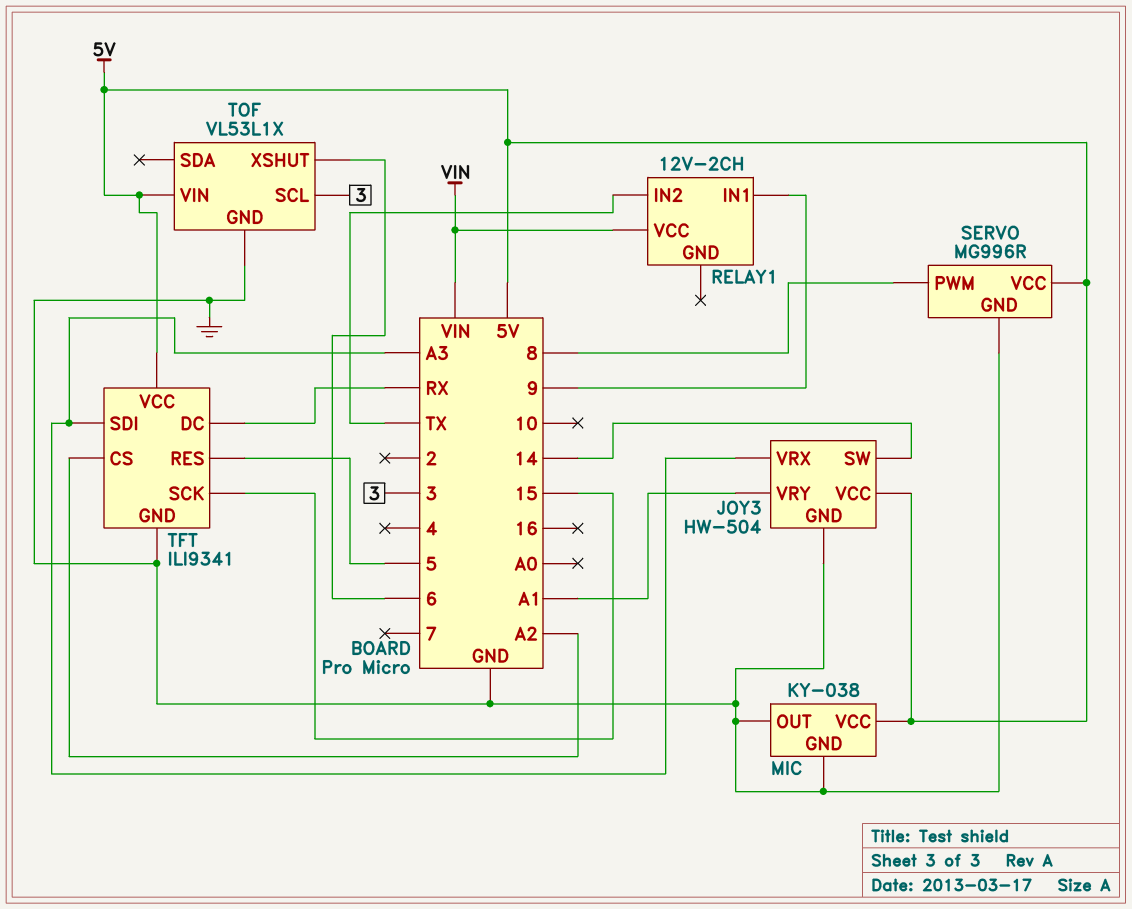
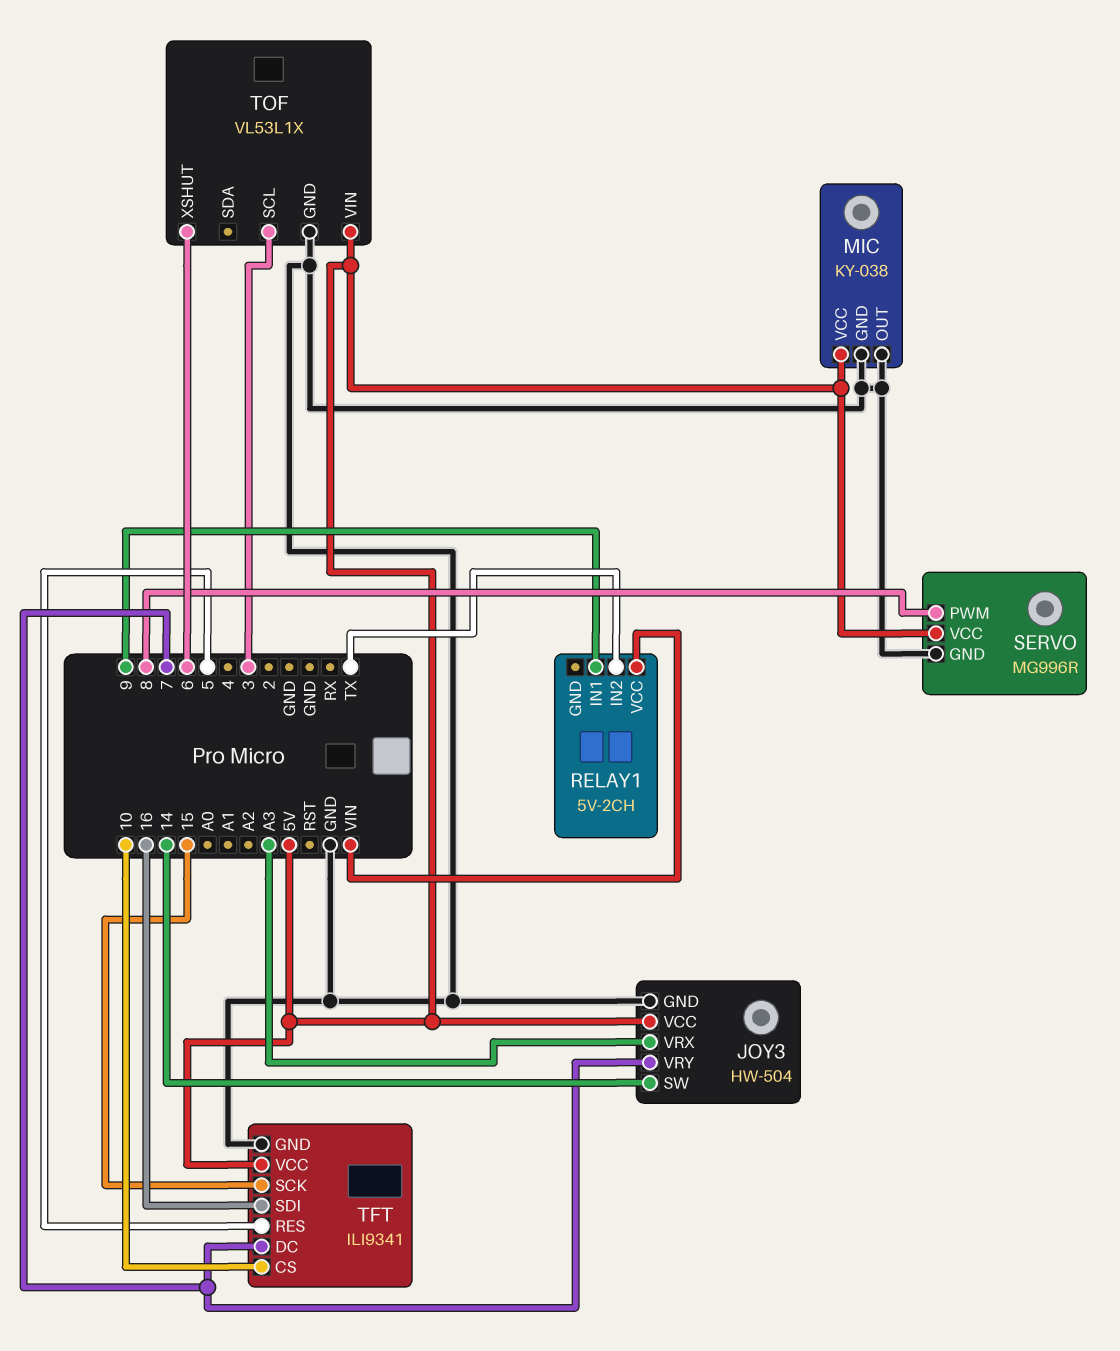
JOY3 pin VRY: A1 -> 7
RELAY1: 12V-2CH -> 5V-2CH
TFT pin CS: A2 -> 10
TFT pin DC: RX -> 7
TFT pin SDI: A3 -> 16

